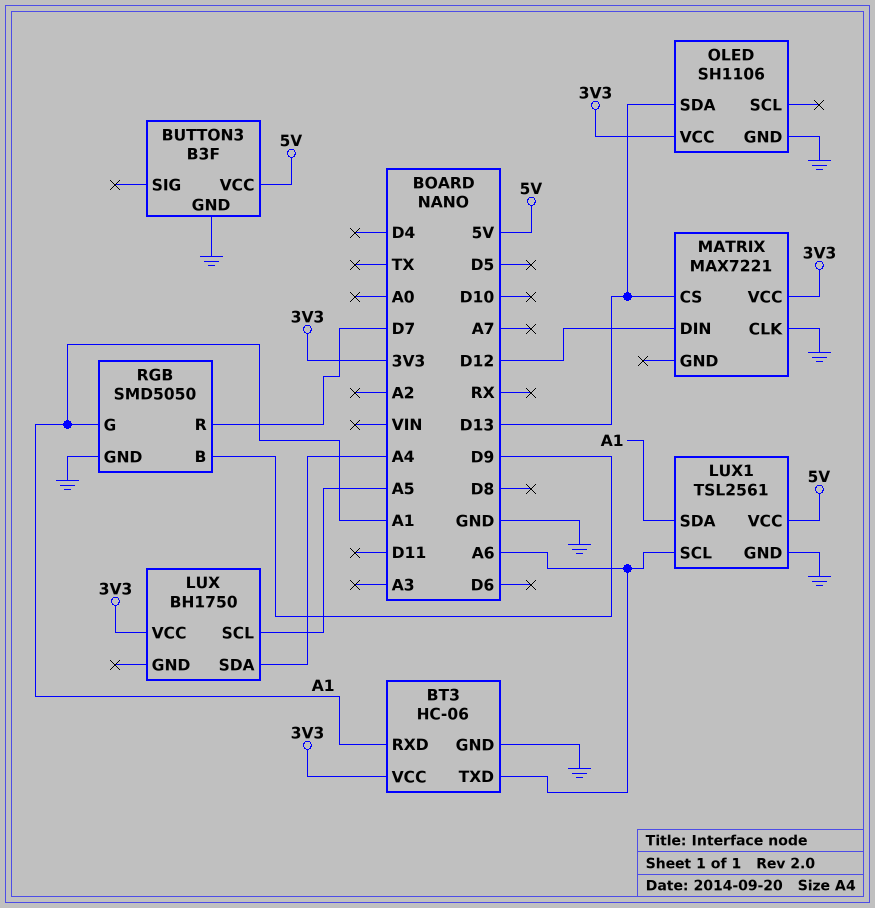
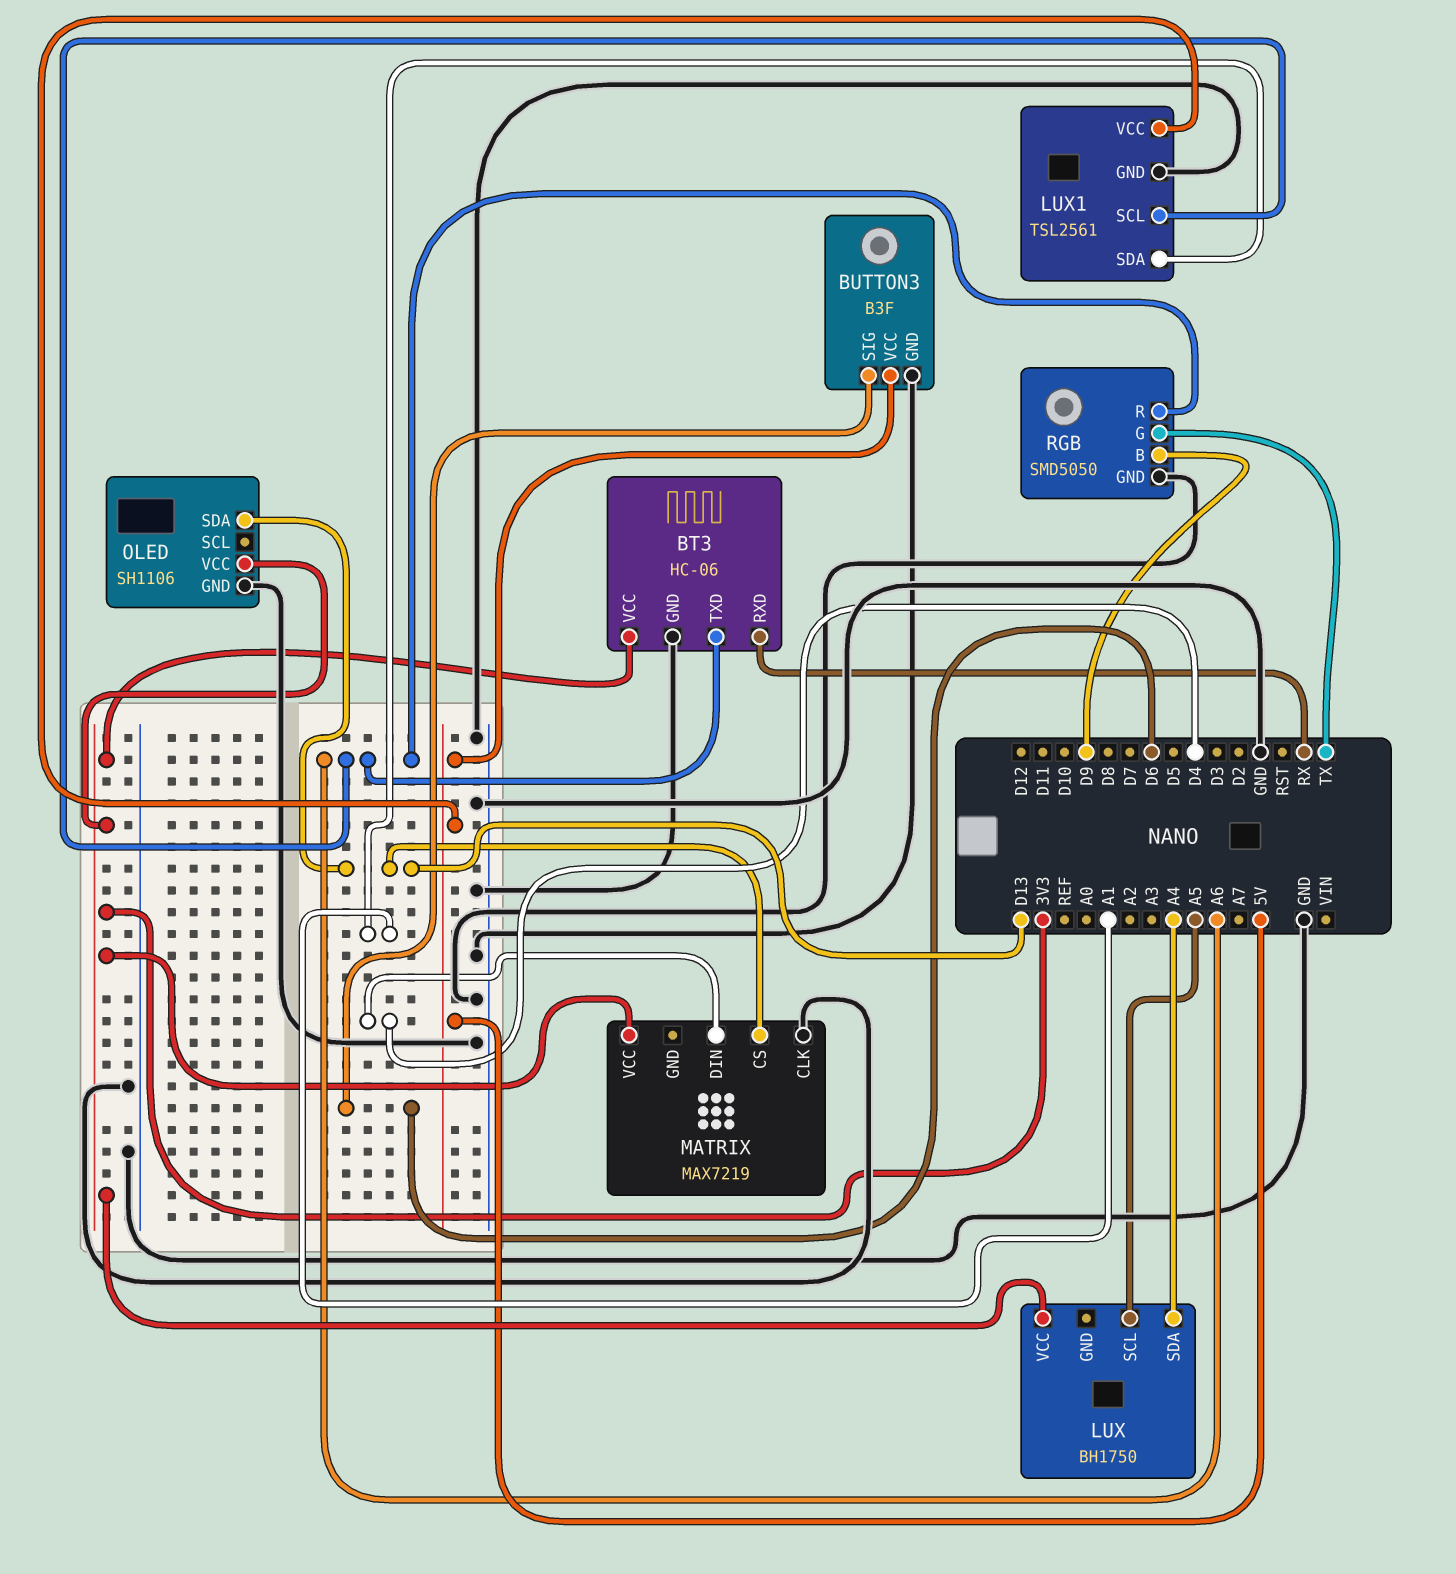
BT3 pin RXD: A1 -> RX
BUTTON3 pin SIG: none -> D6
MATRIX: MAX7221 -> MAX7219
MATRIX pin DIN: D12 -> D4
RGB pin G: A1 -> TX
RGB pin R: D7 -> A6

